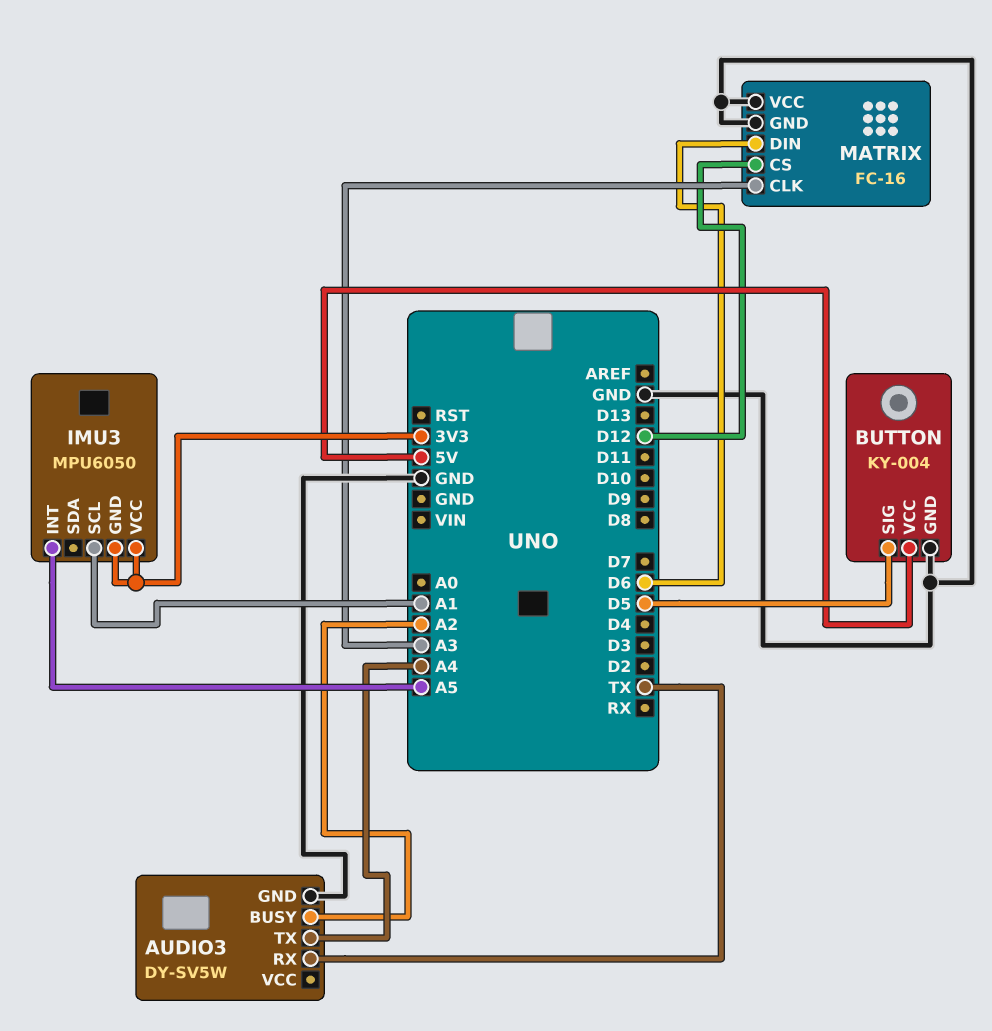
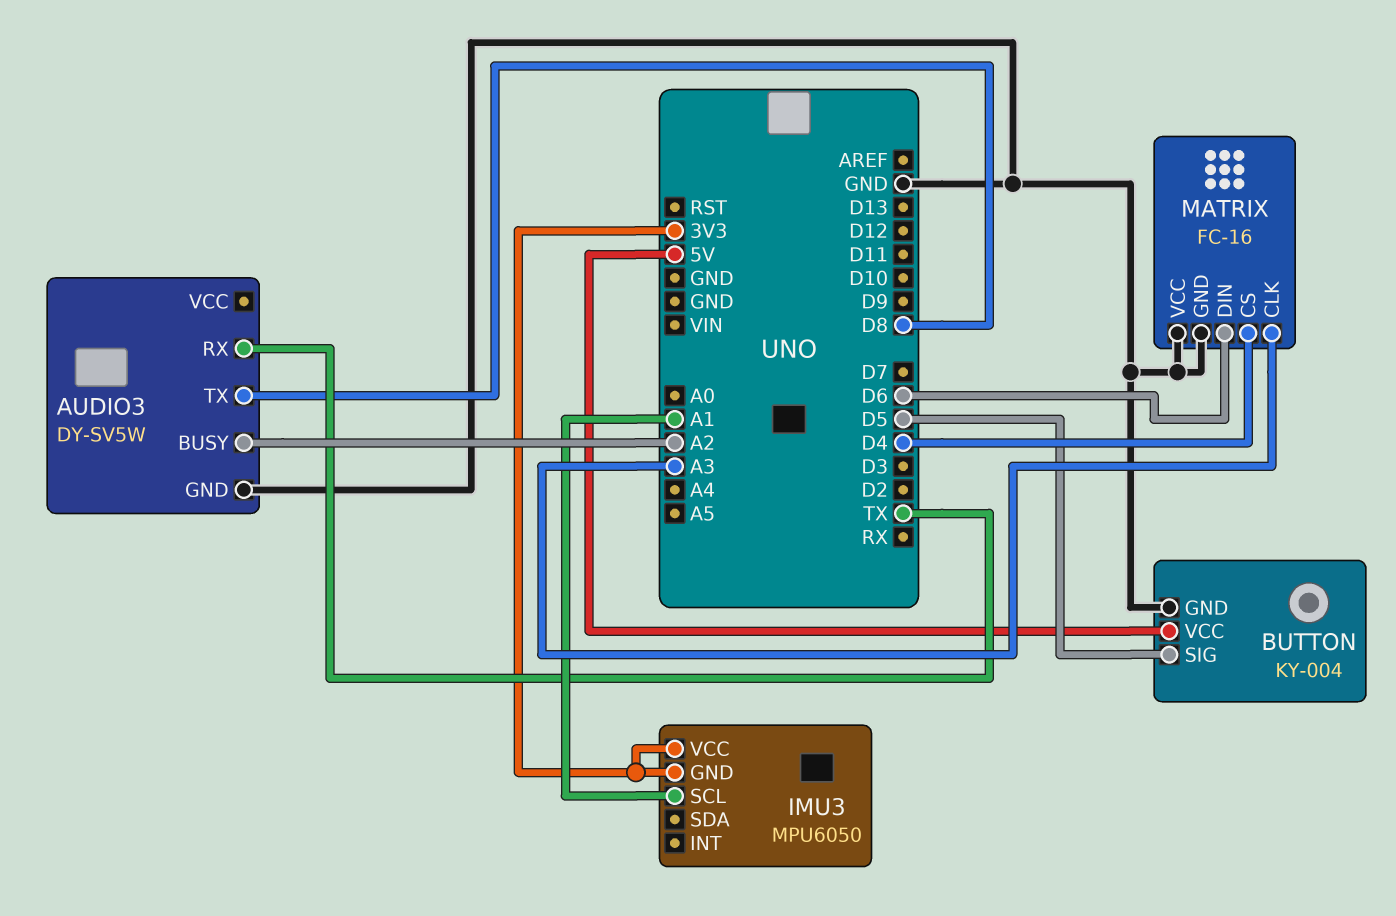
AUDIO3 pin TX: A4 -> D8
IMU3 pin INT: A5 -> none
MATRIX pin CS: D12 -> D4

